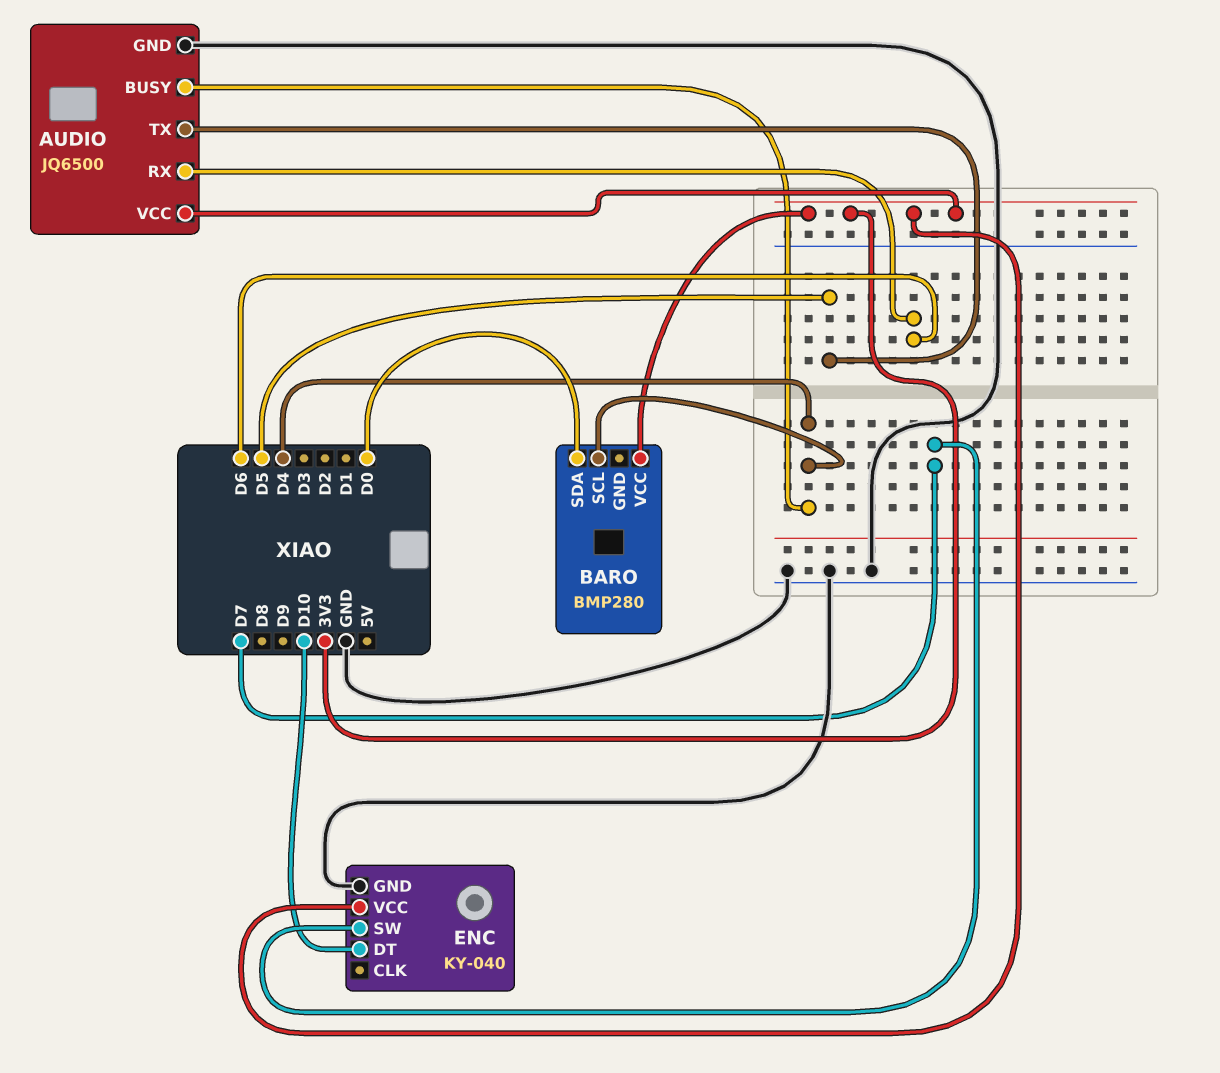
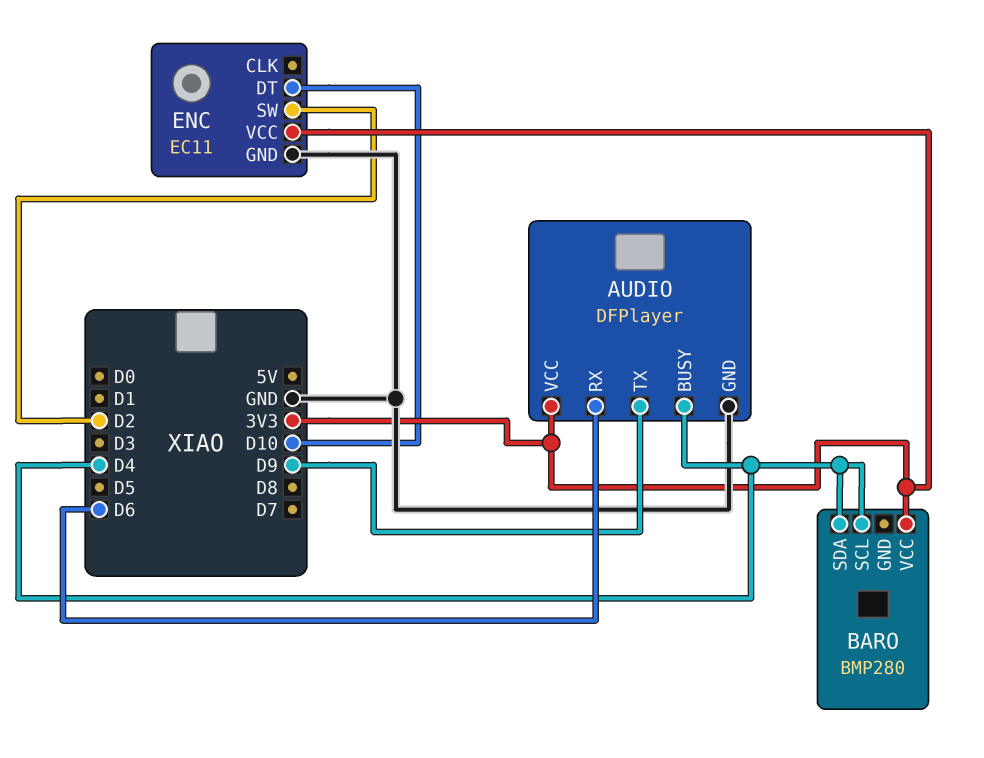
AUDIO: JQ6500 -> DFPlayer
AUDIO pin TX: D5 -> D9
BARO pin SDA: D0 -> D4
ENC: KY-040 -> EC11
ENC pin SW: D7 -> D2

